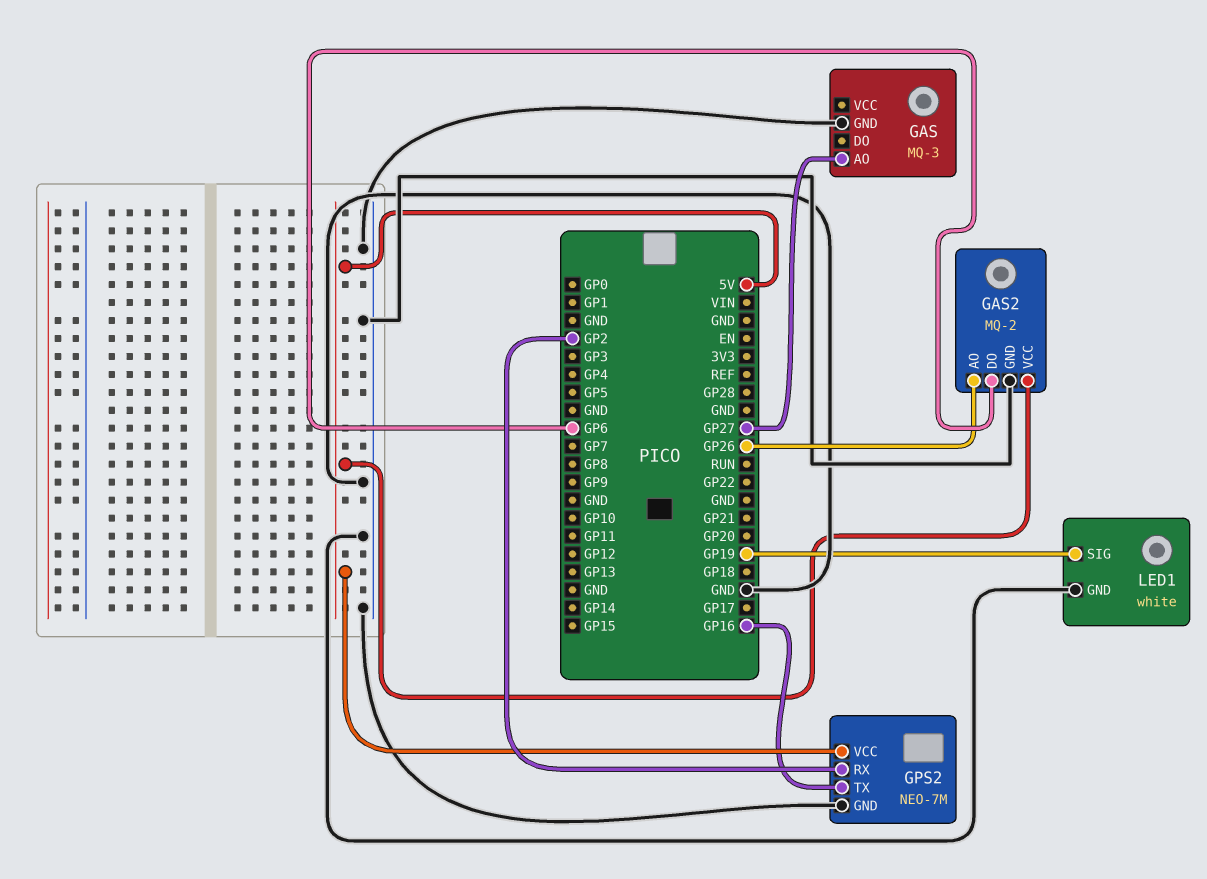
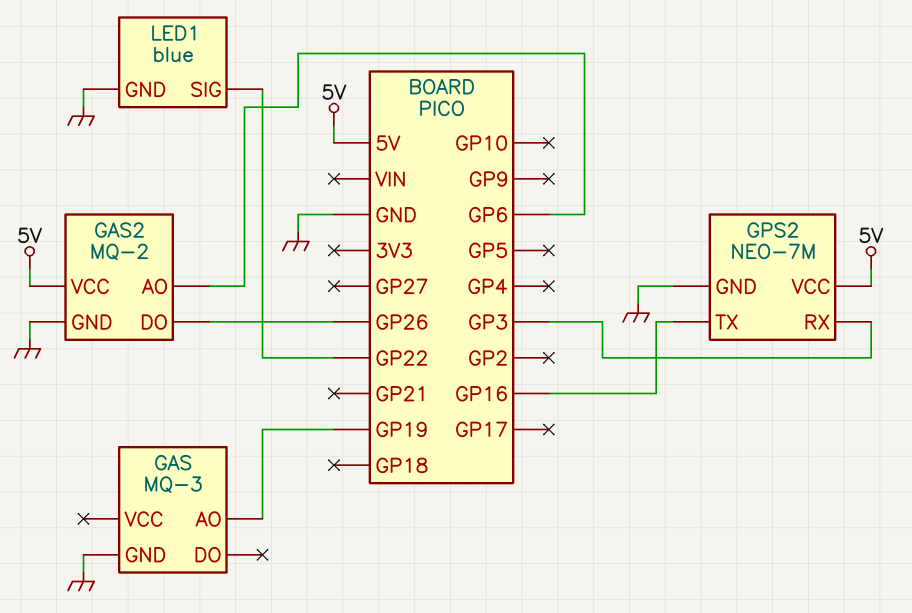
GAS pin AO: GP27 -> GP19
GAS2 pin AO: GP26 -> GP6
GAS2 pin DO: GP6 -> GP26
GPS2 pin RX: GP2 -> GP3
LED1: white -> blue
LED1 pin SIG: GP19 -> GP22

